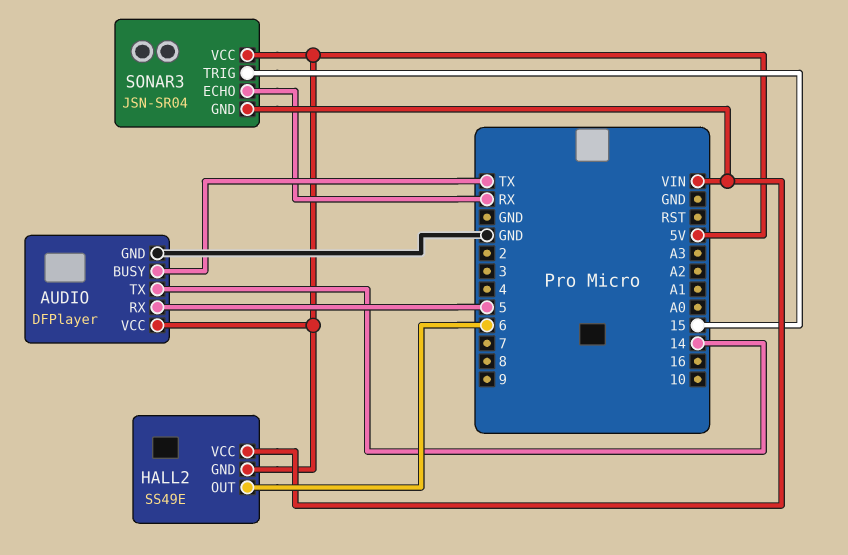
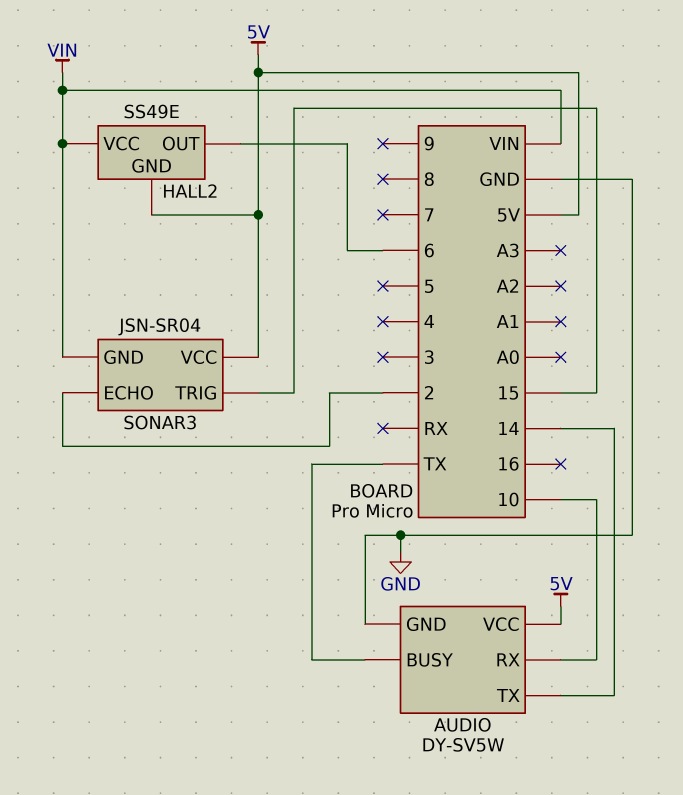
AUDIO: DFPlayer -> DY-SV5W
AUDIO pin RX: 5 -> 10
SONAR3 pin ECHO: RX -> 2

